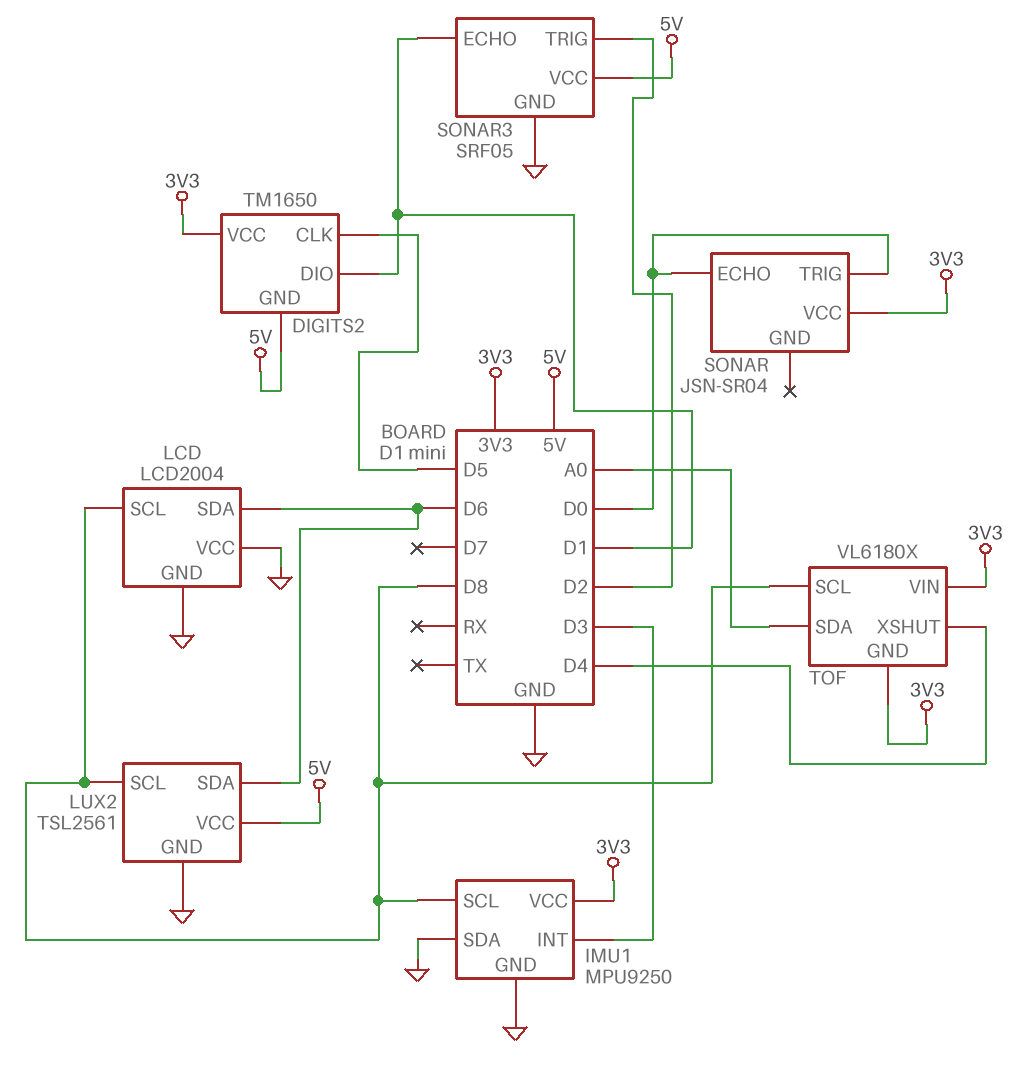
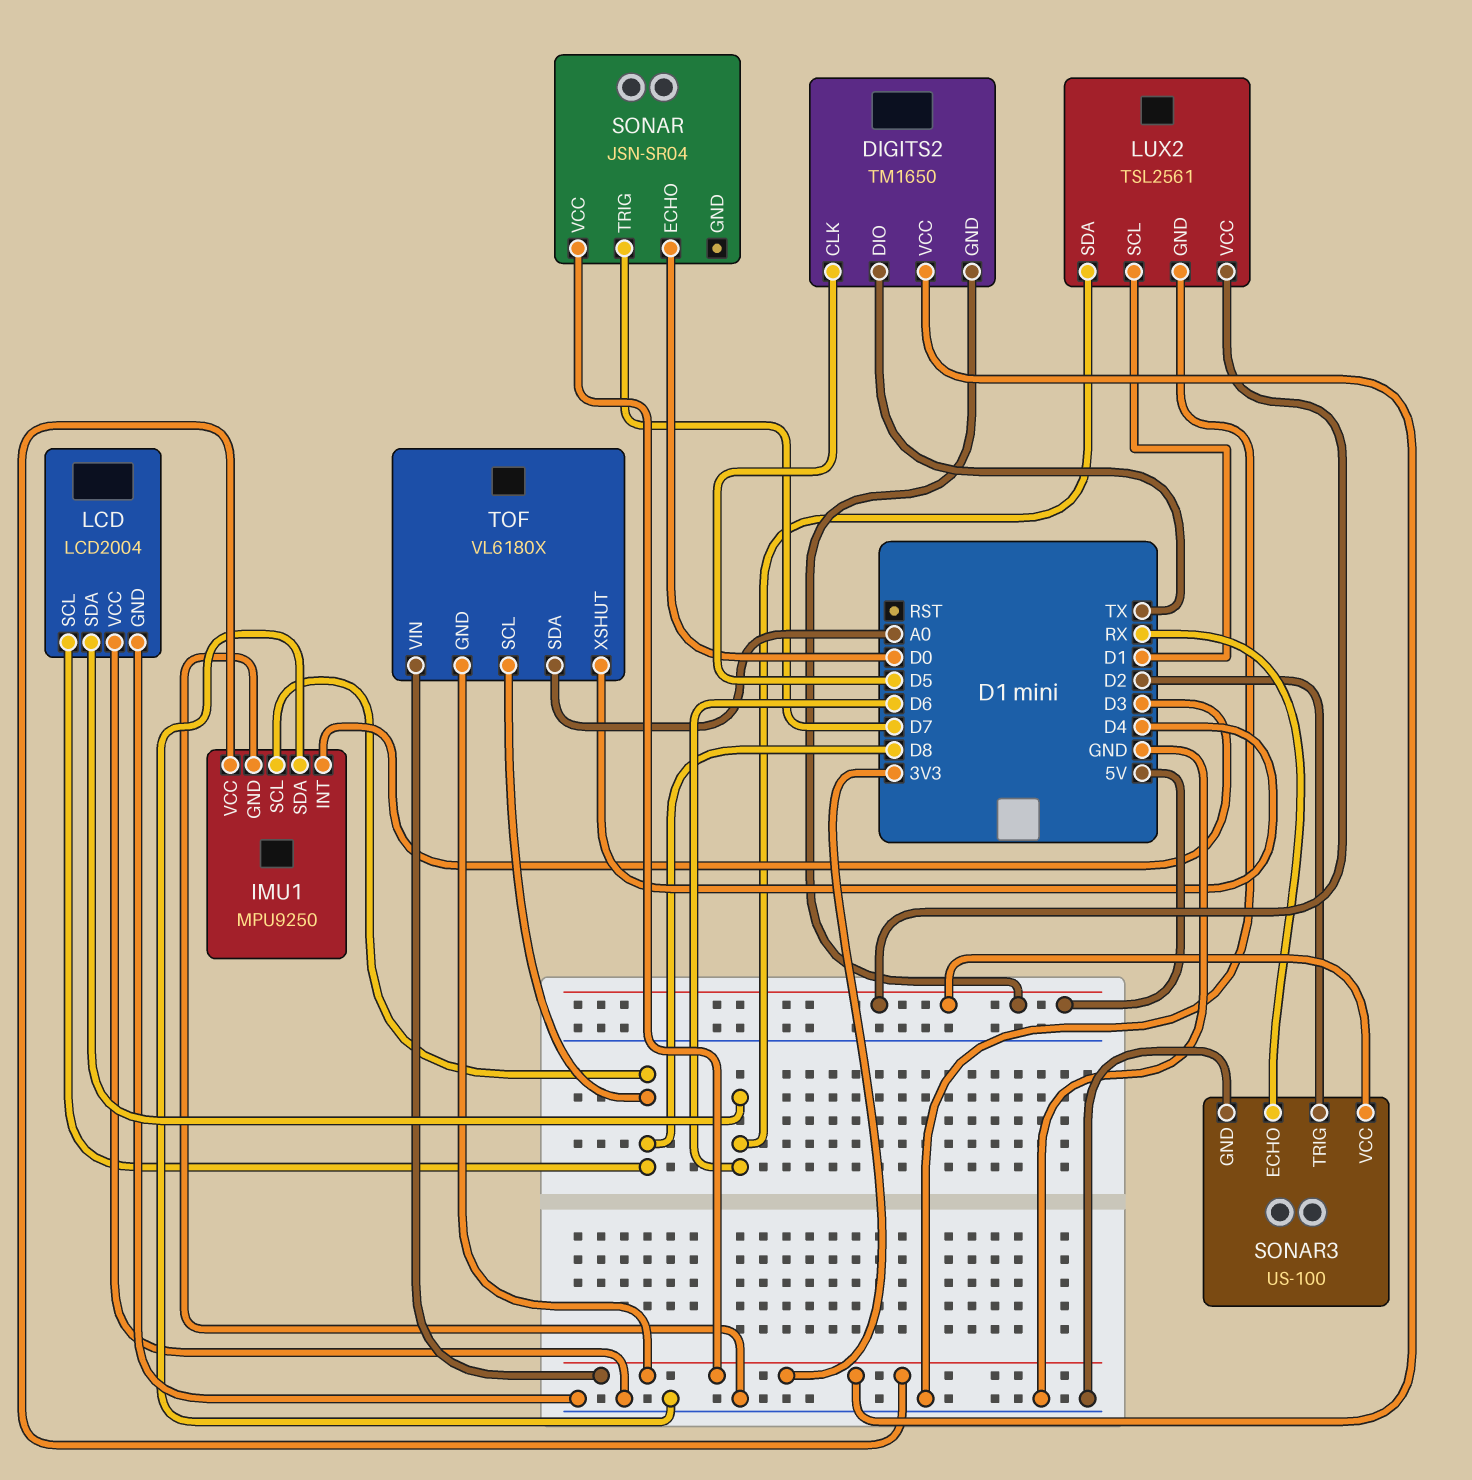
DIGITS2 pin DIO: D1 -> TX
LUX2 pin SCL: D8 -> D1
SONAR pin TRIG: D0 -> D7
SONAR3: SRF05 -> US-100
SONAR3 pin ECHO: D1 -> RX

